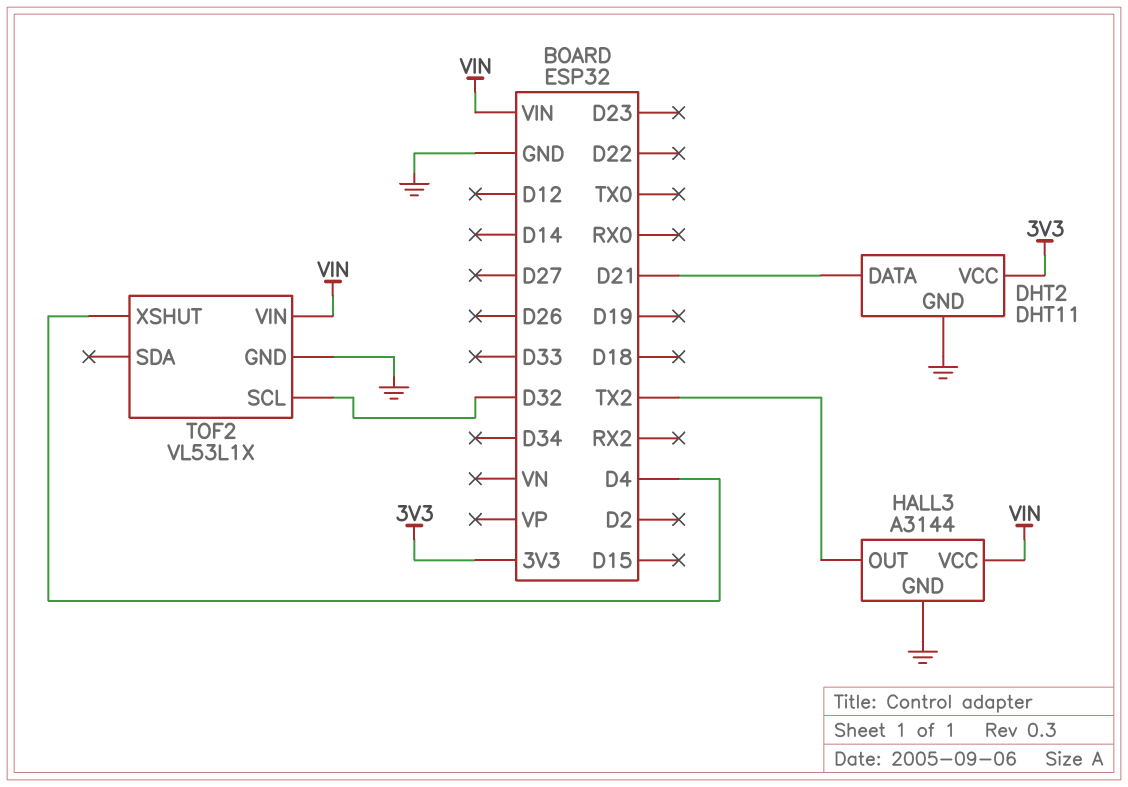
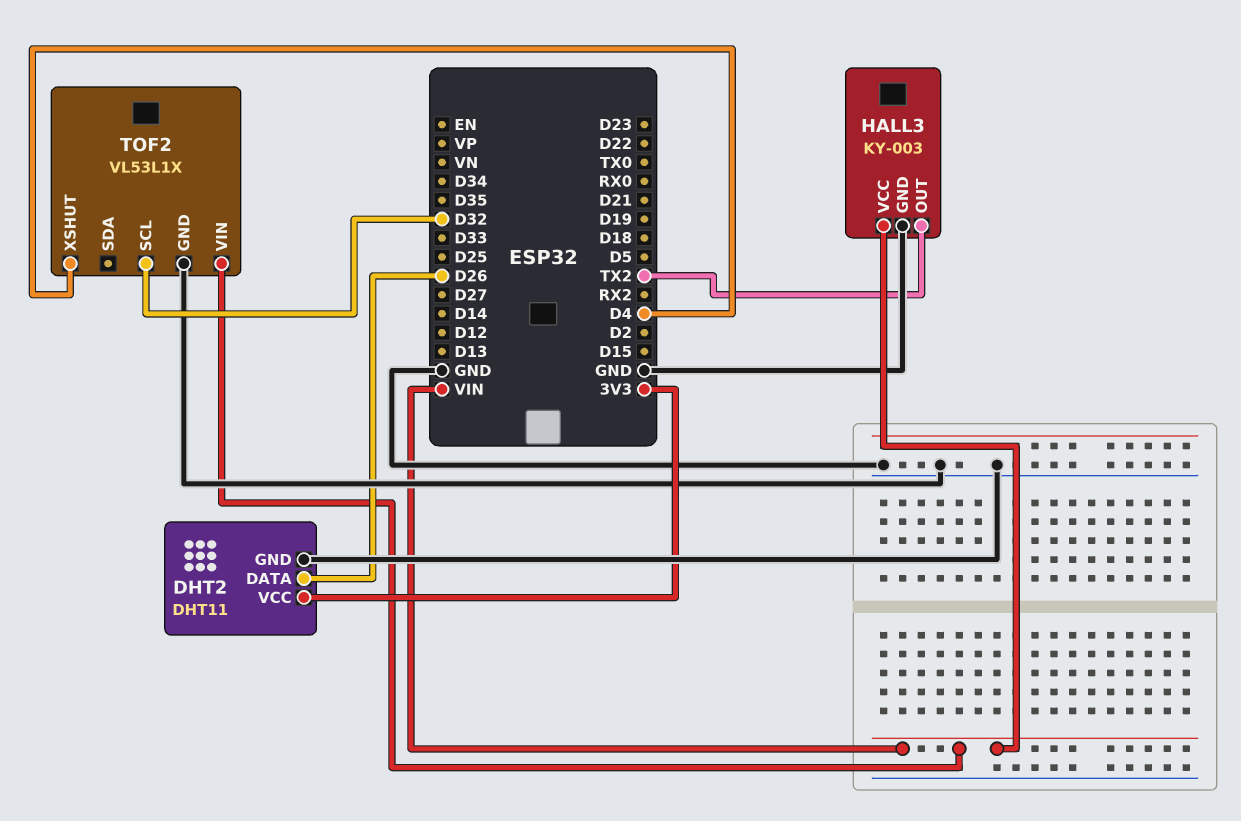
DHT2 pin DATA: D21 -> D26
HALL3: A3144 -> KY-003

